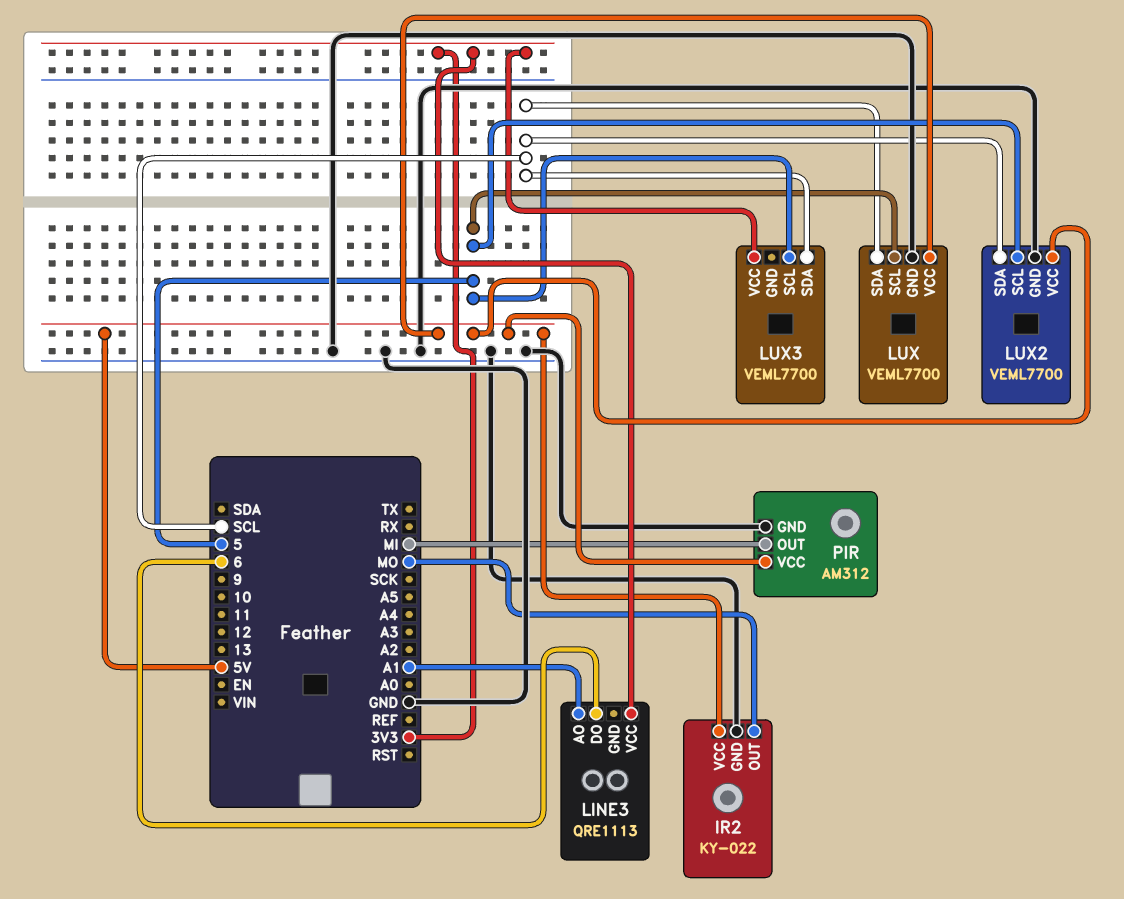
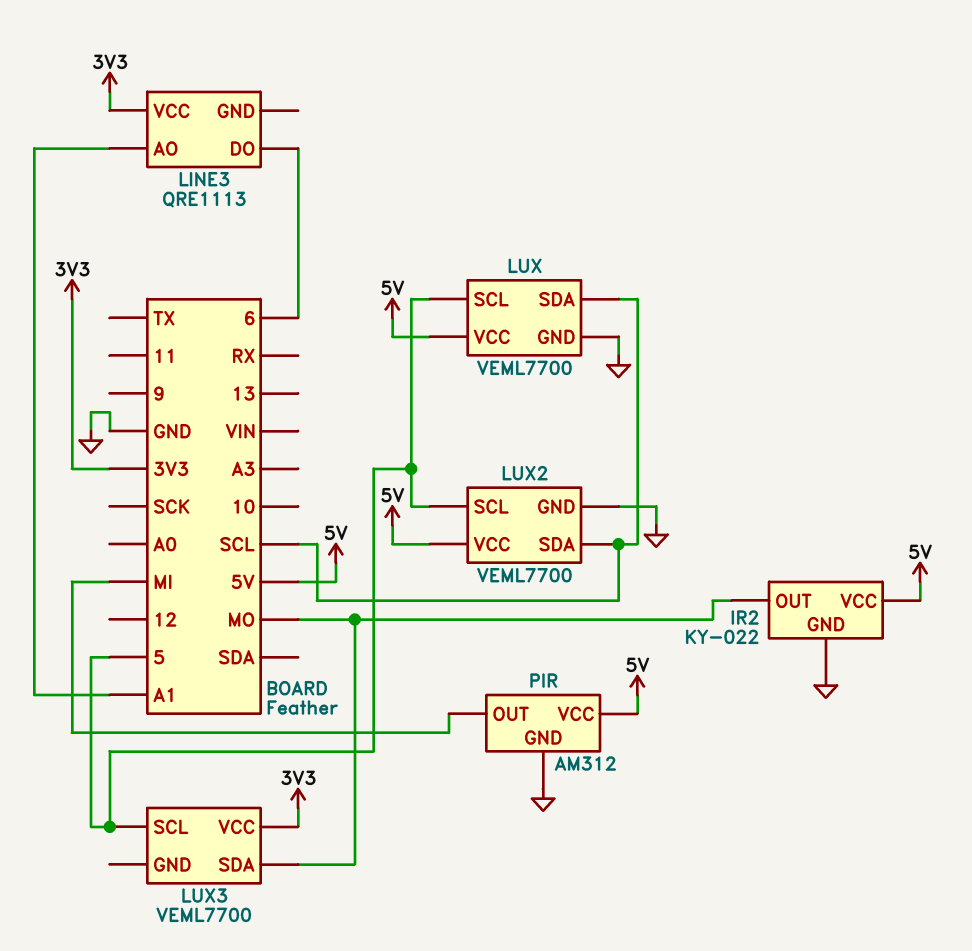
LUX3 pin SDA: SCL -> MO

